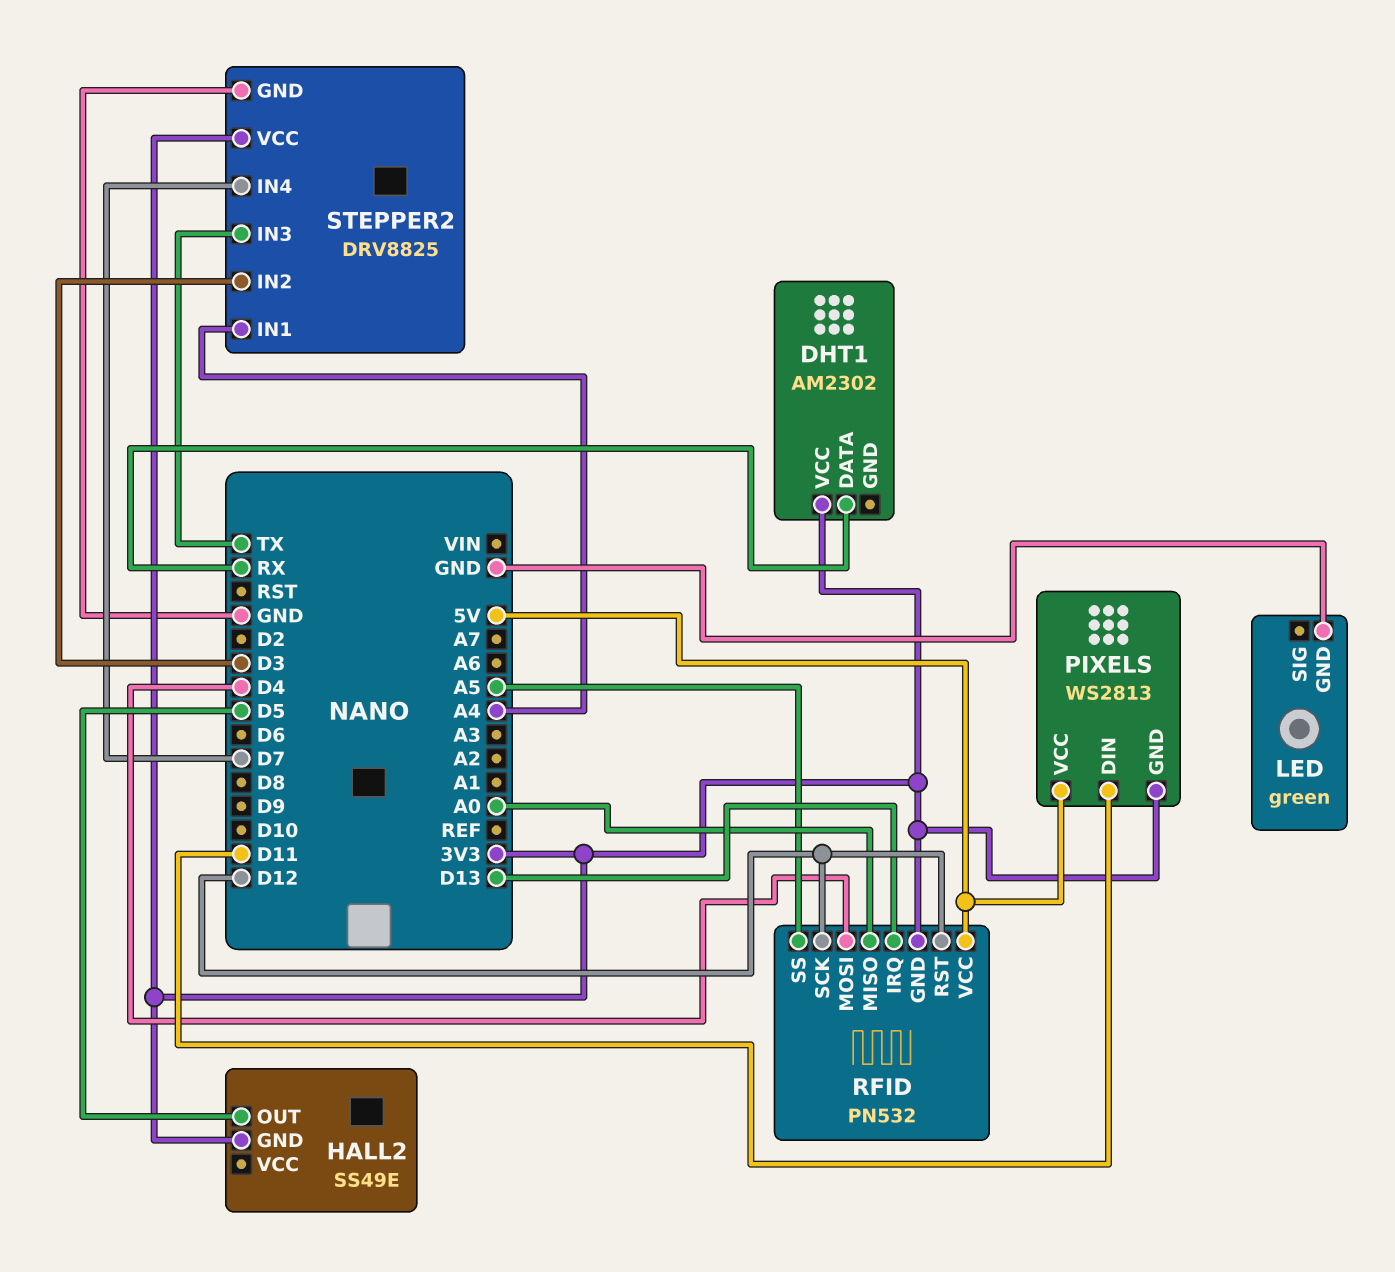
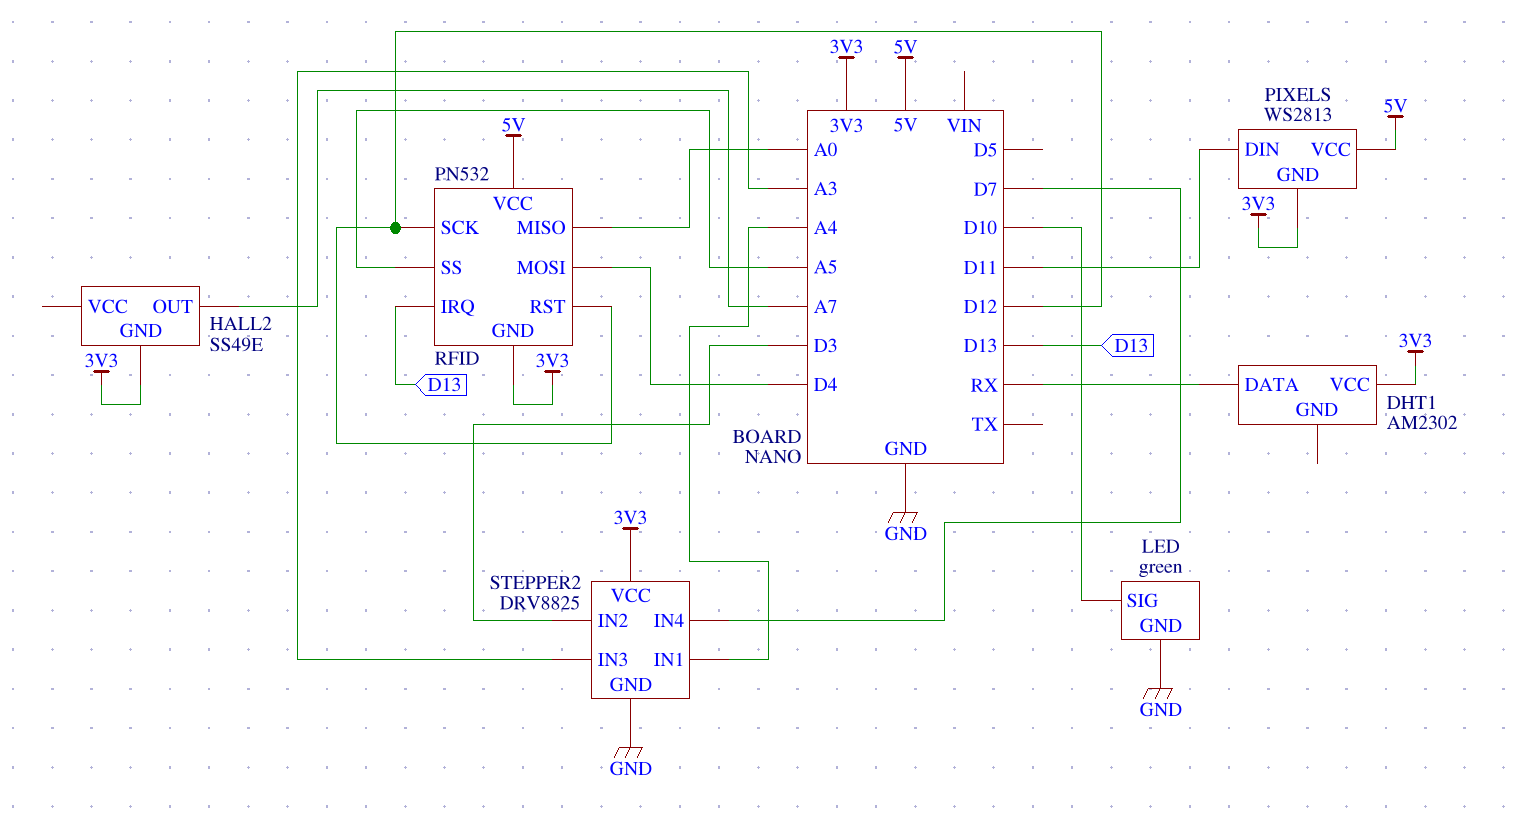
HALL2 pin OUT: D5 -> A7
LED pin SIG: none -> D10
STEPPER2 pin IN3: TX -> A3

